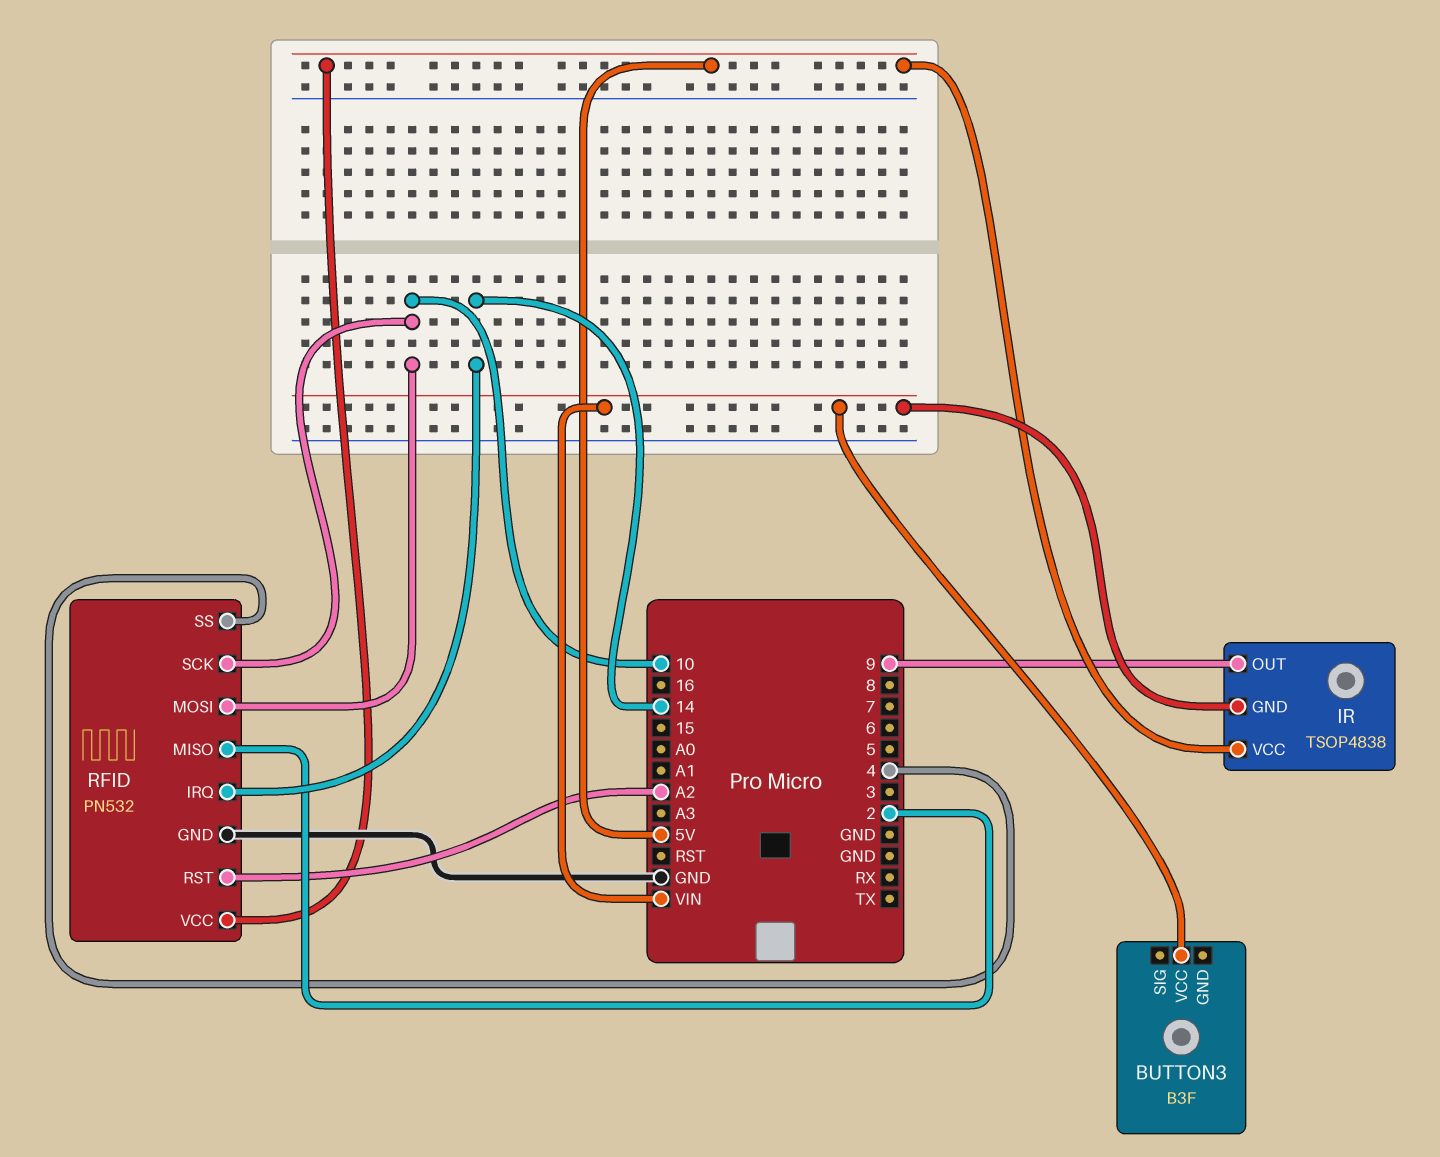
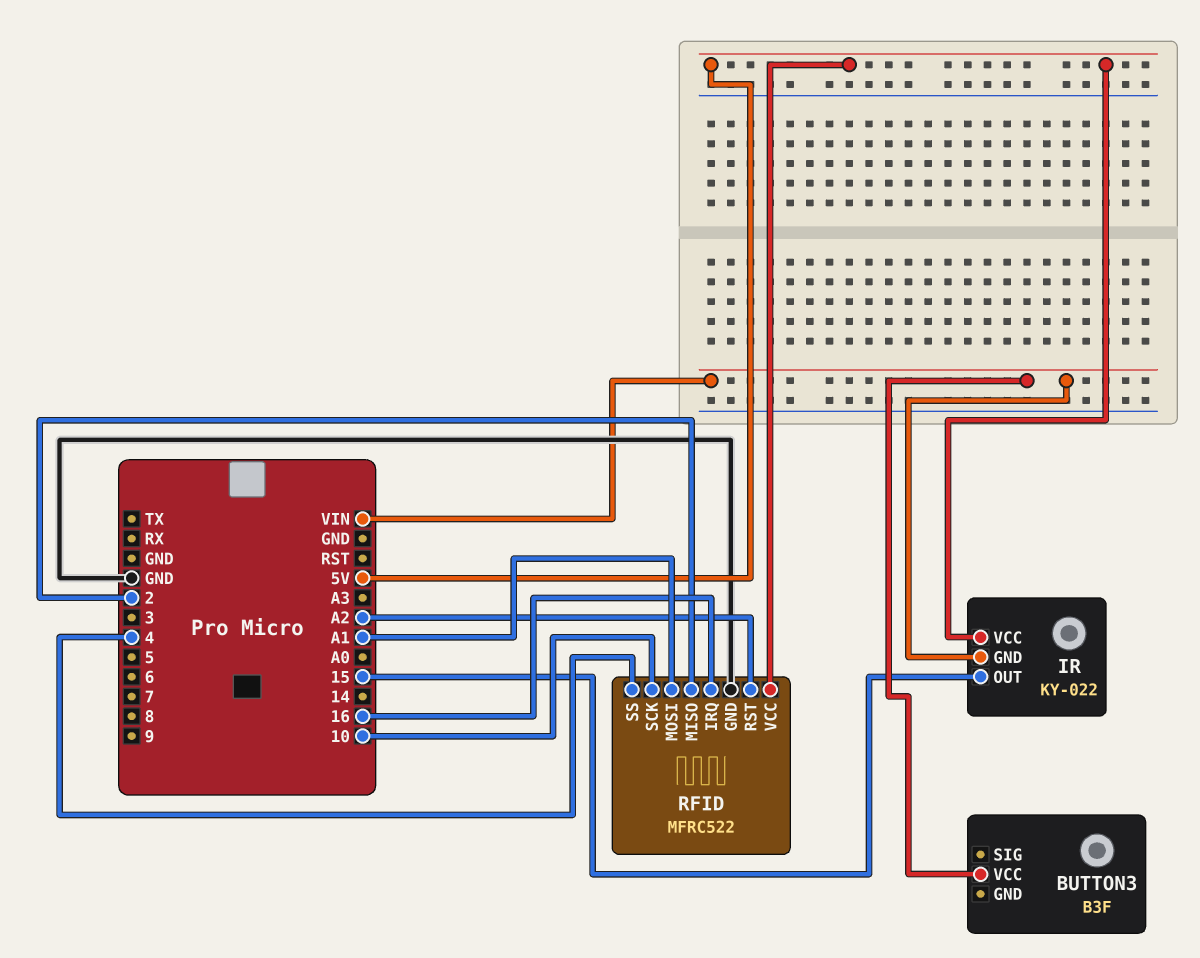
IR: TSOP4838 -> KY-022
IR pin OUT: 9 -> 15
RFID: PN532 -> MFRC522
RFID pin IRQ: 14 -> 16
RFID pin MOSI: 10 -> A1

